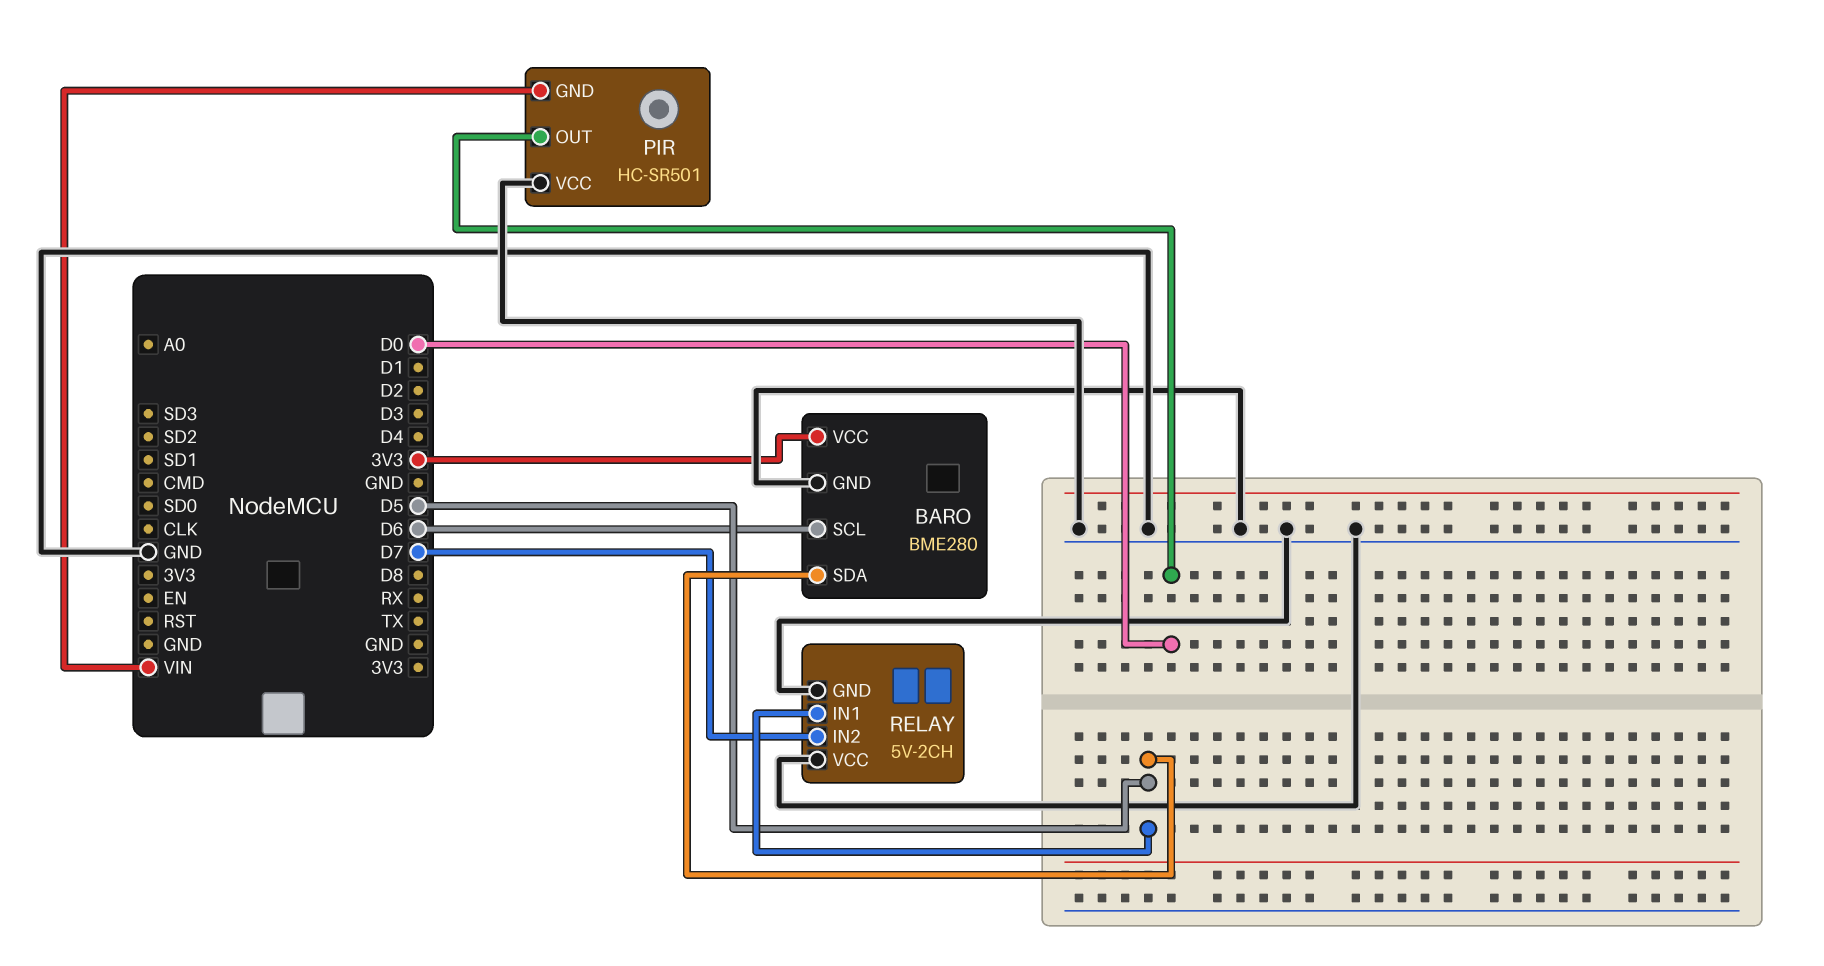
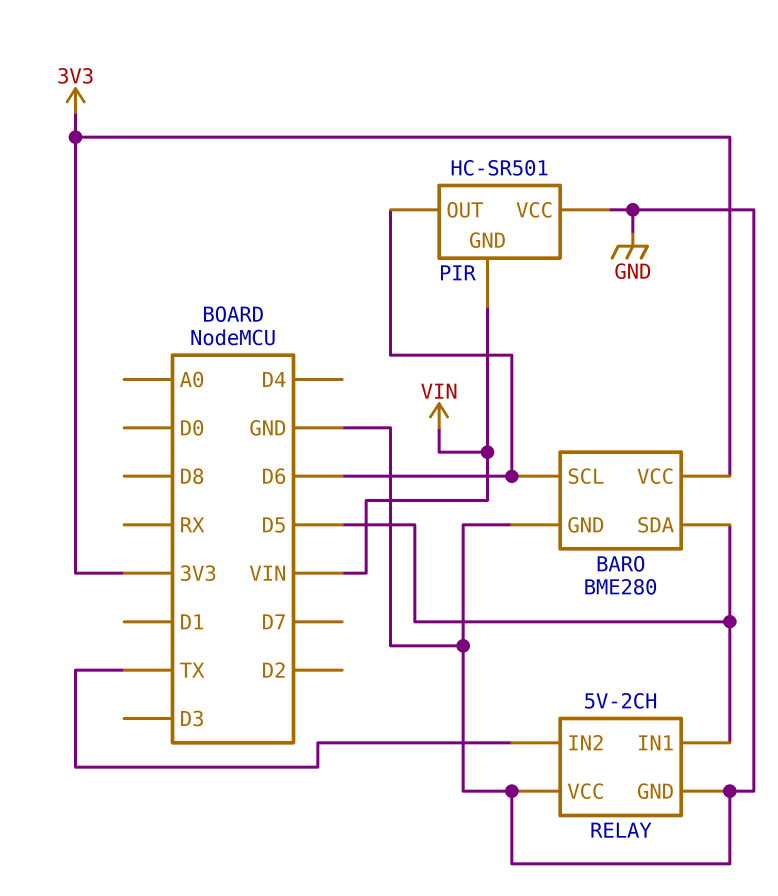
PIR pin OUT: D0 -> D6
RELAY pin IN2: D7 -> TX

